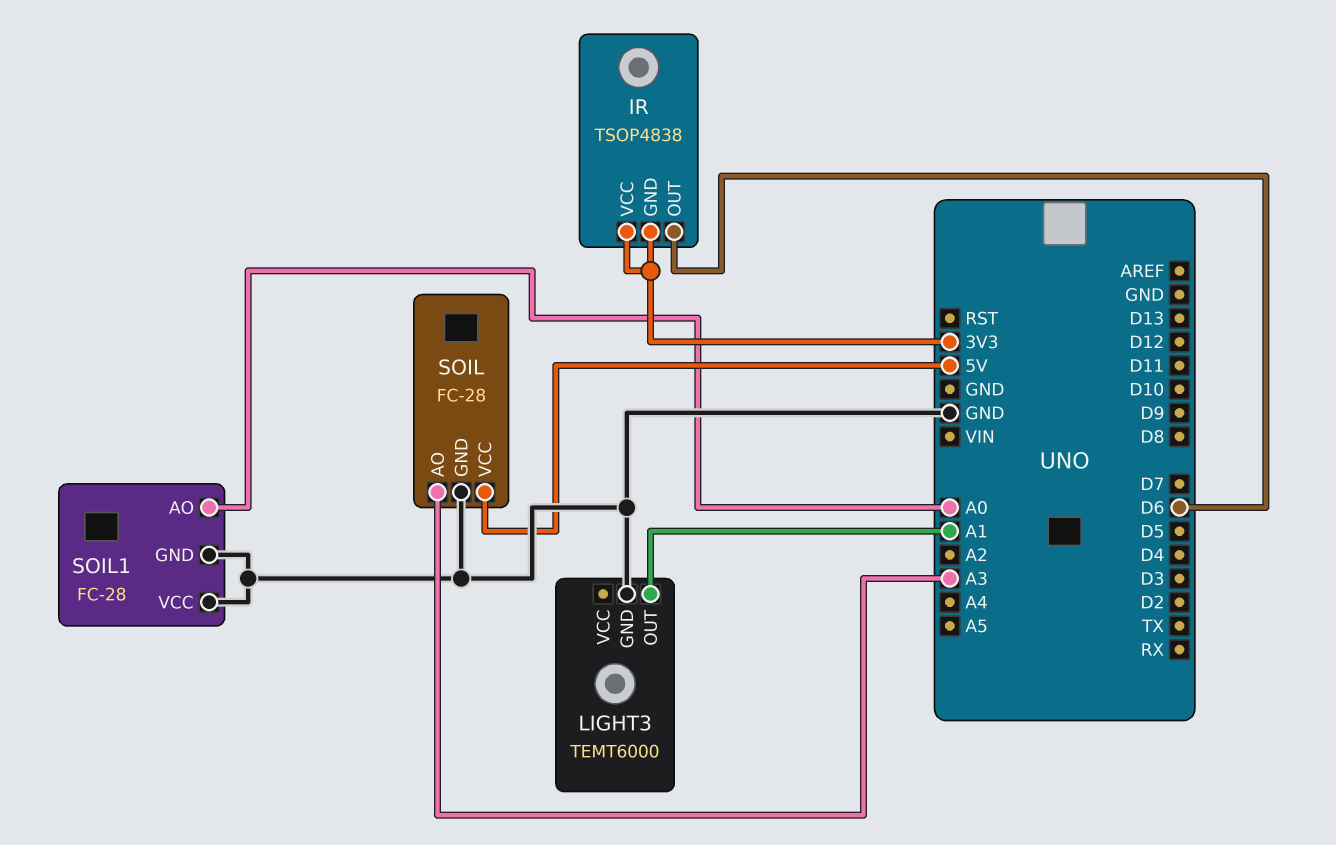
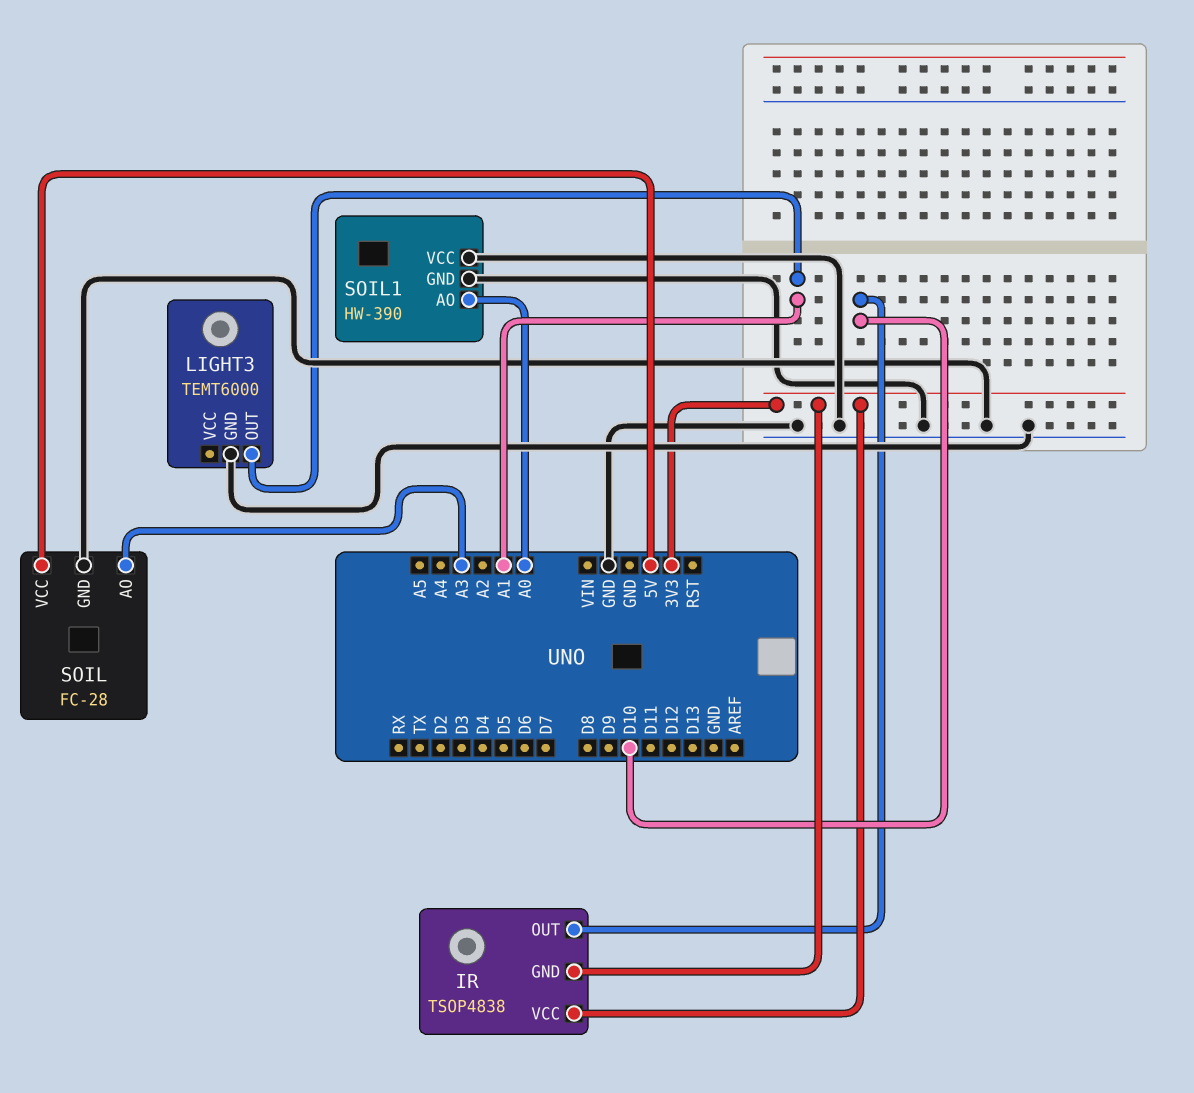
IR pin OUT: D6 -> D10
SOIL1: FC-28 -> HW-390

